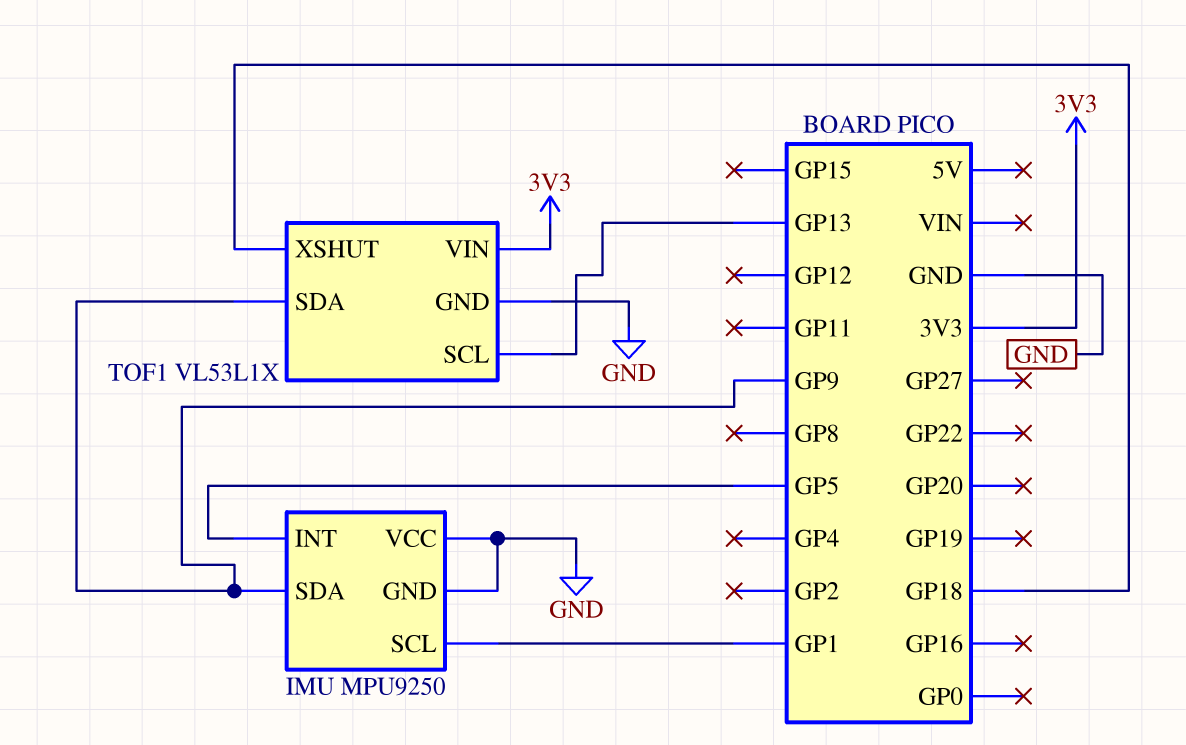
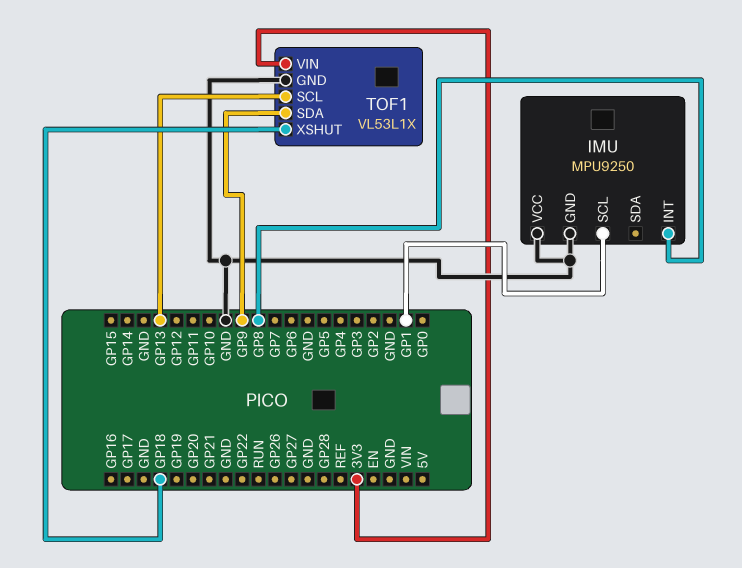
IMU pin INT: GP5 -> GP8
IMU pin SDA: GP9 -> none

